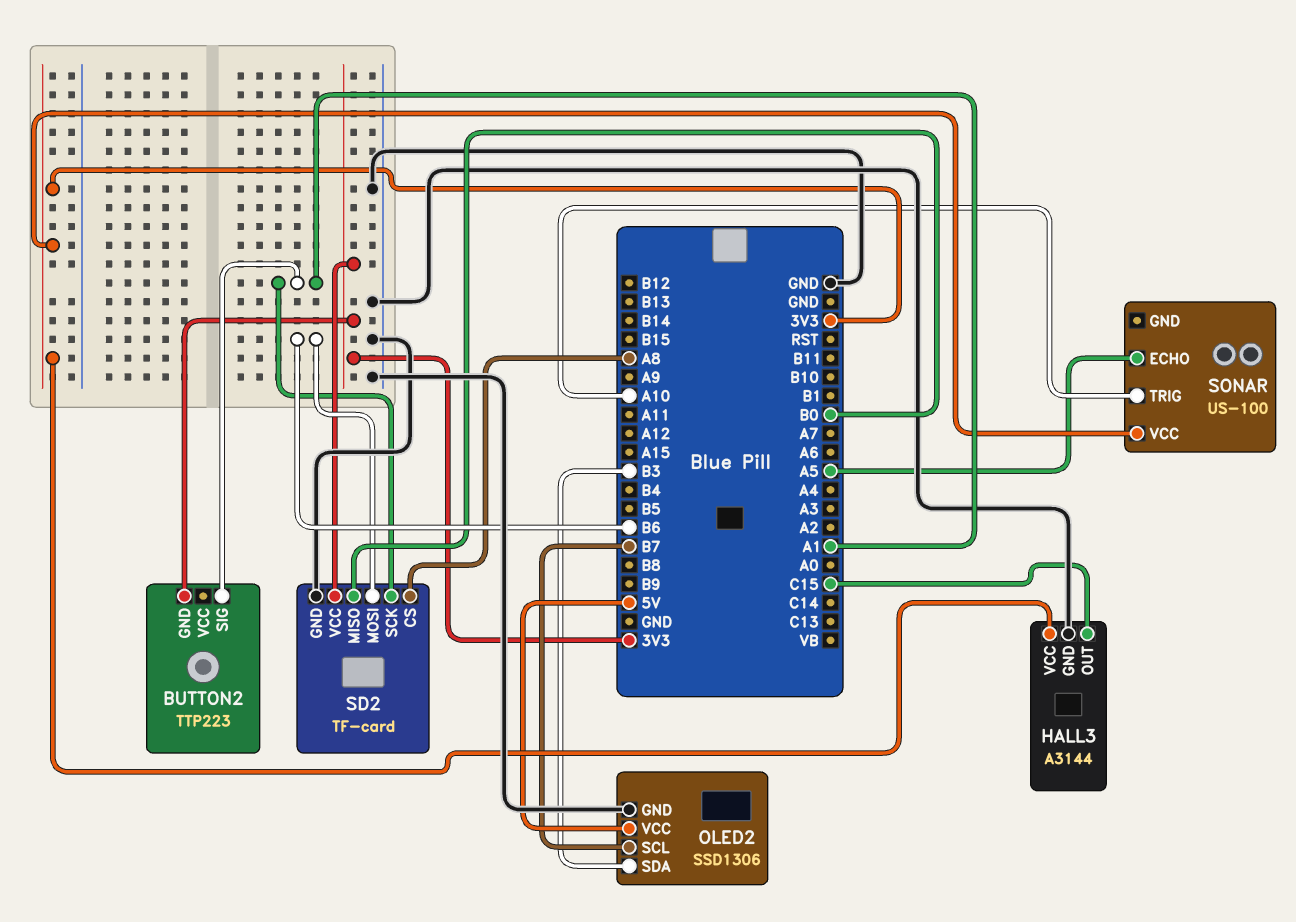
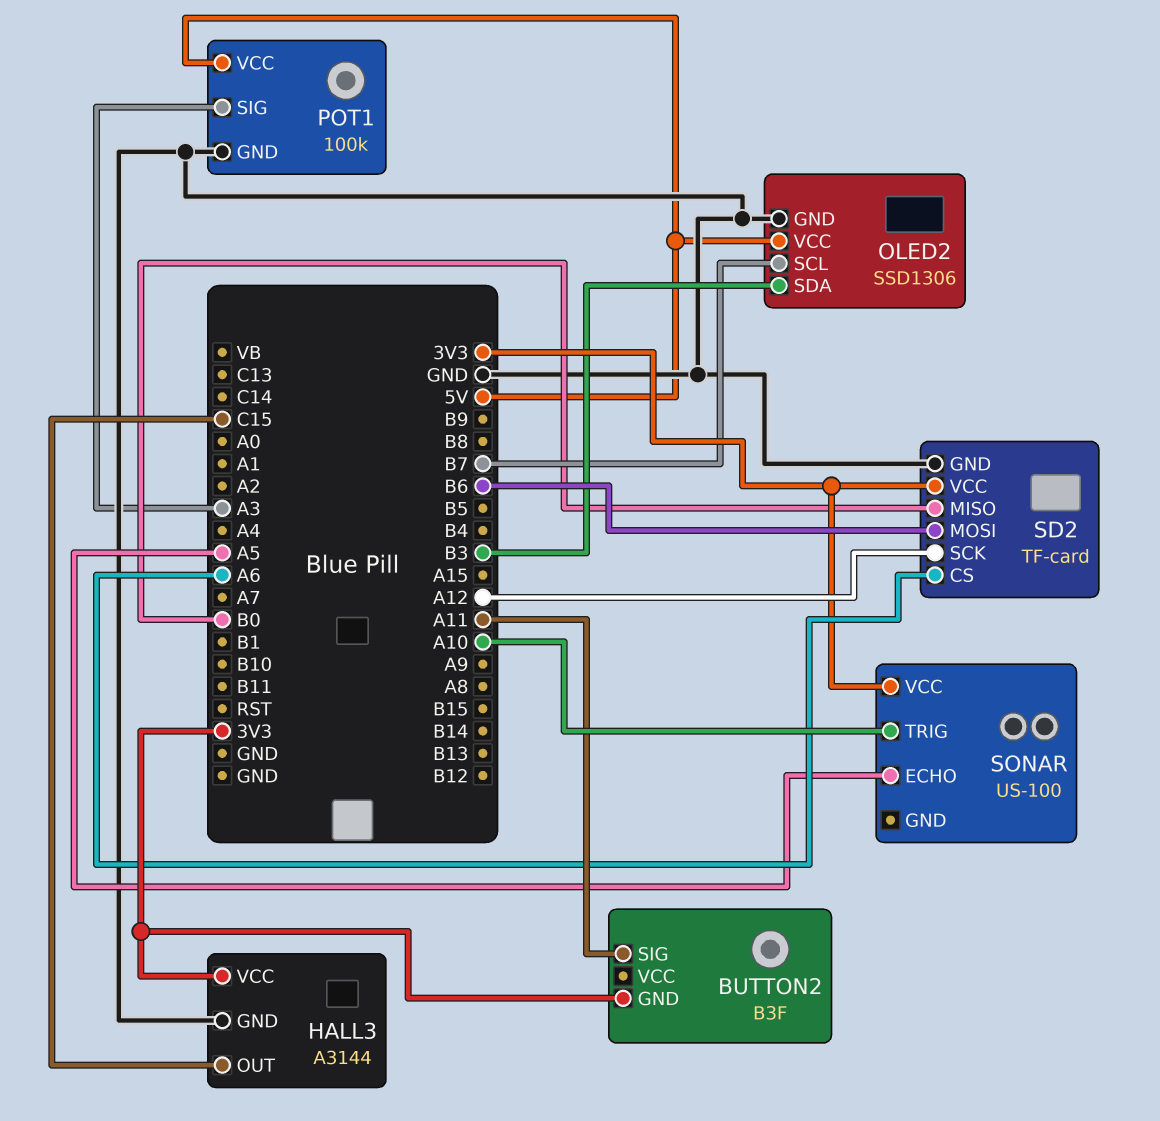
BUTTON2: TTP223 -> B3F
BUTTON2 pin SIG: A1 -> A11
POT1: none -> 100k
POT1 pin GND: none -> GND
POT1 pin SIG: none -> A3
POT1 pin VCC: none -> 5V
SD2 pin CS: A8 -> A6
SD2 pin SCK: A1 -> A12

